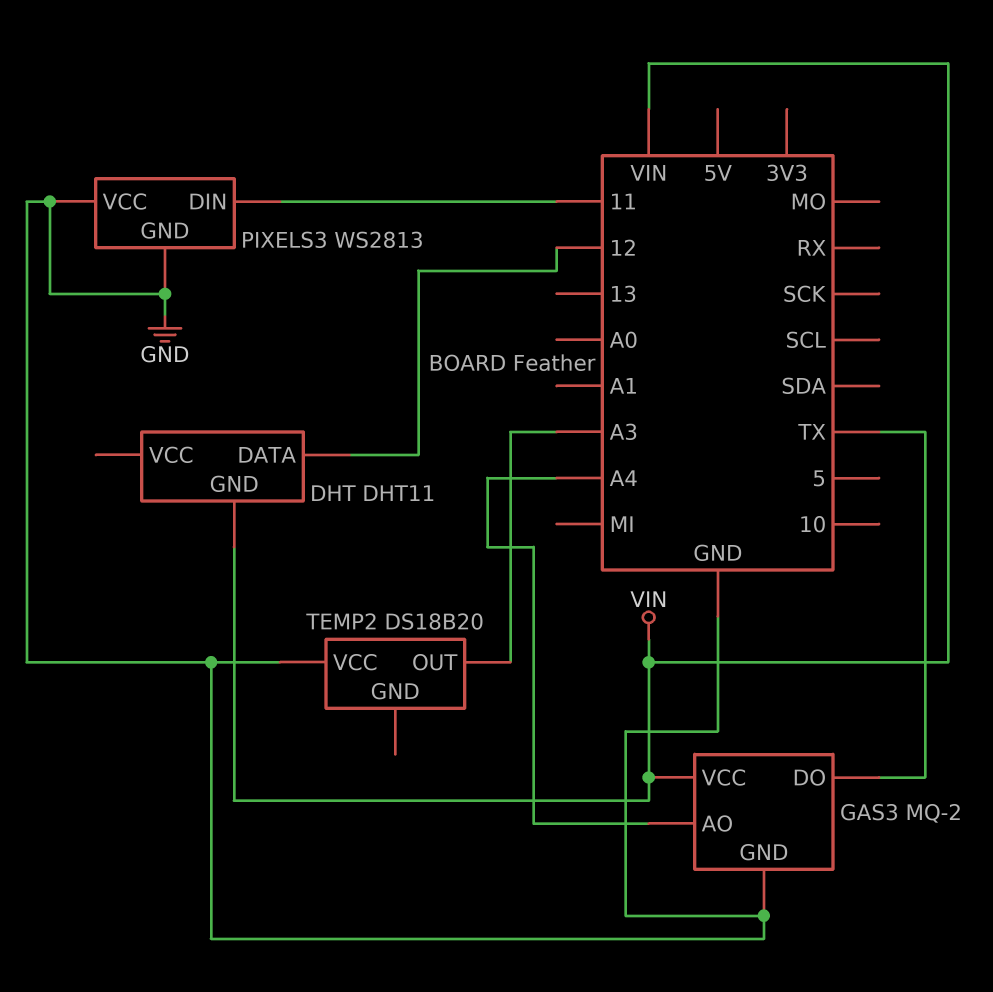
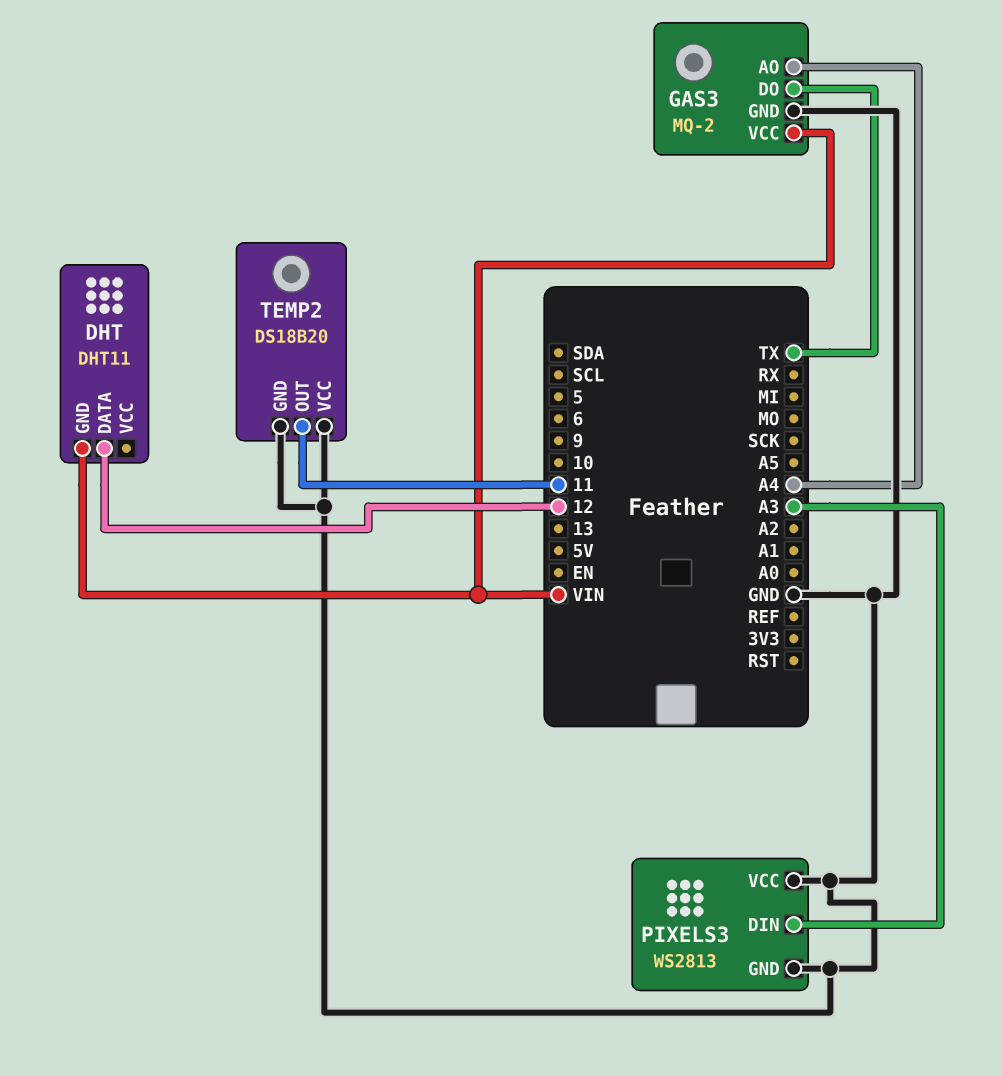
PIXELS3 pin DIN: 11 -> A3
TEMP2 pin GND: none -> GND
TEMP2 pin OUT: A3 -> 11

